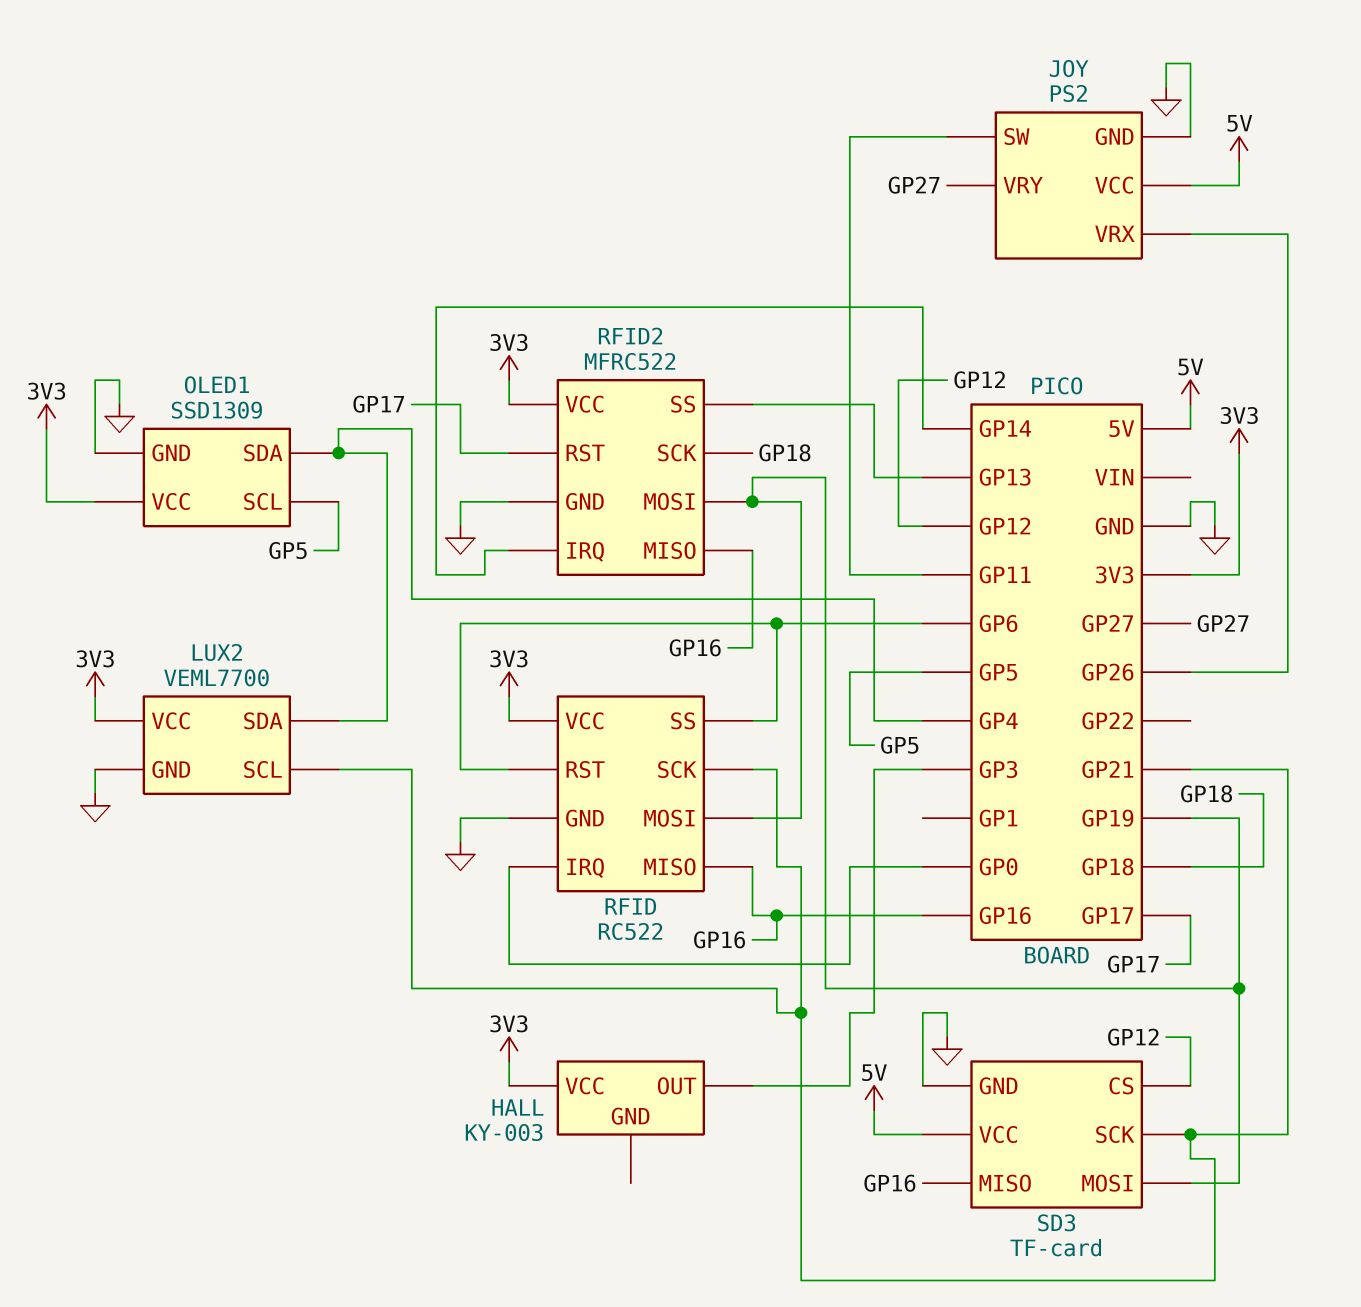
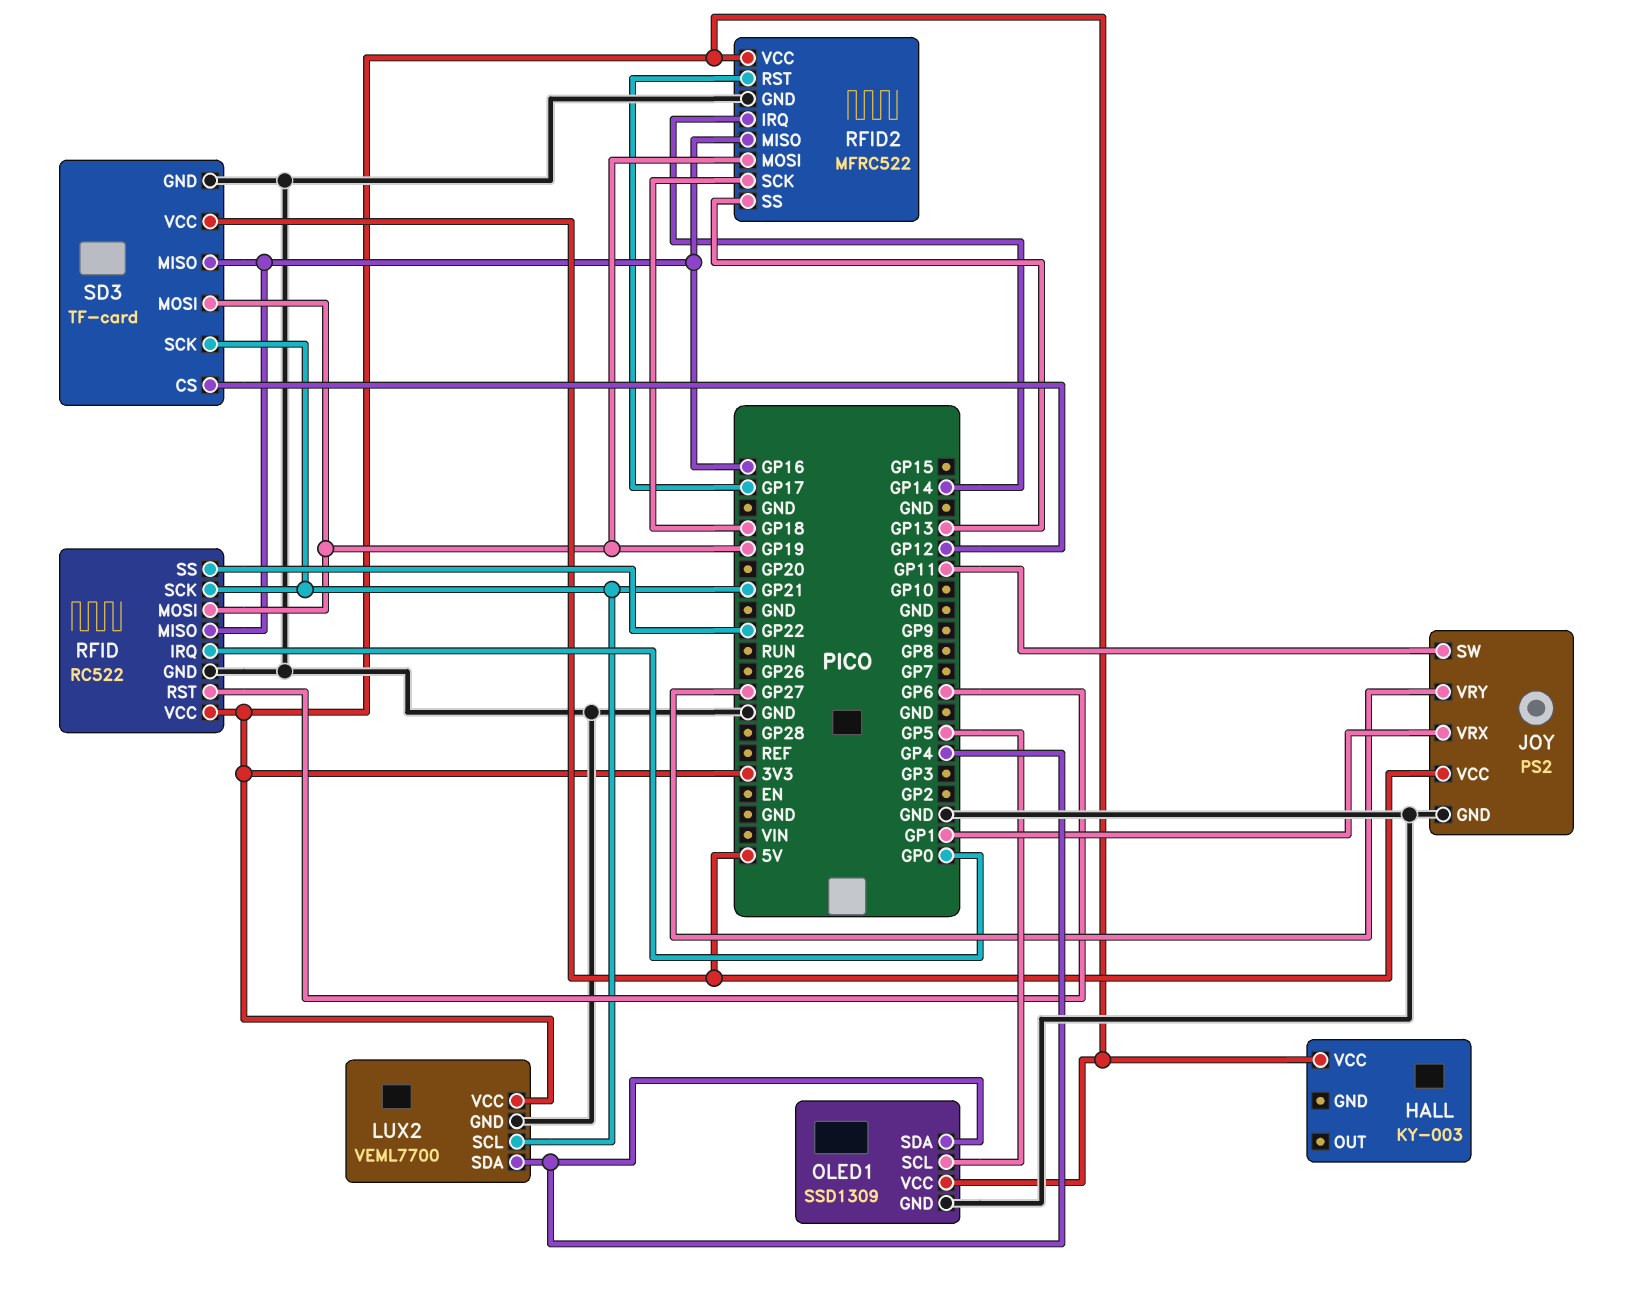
HALL pin OUT: GP3 -> none
JOY pin VRX: GP26 -> GP1
RFID pin SS: GP6 -> GP22

